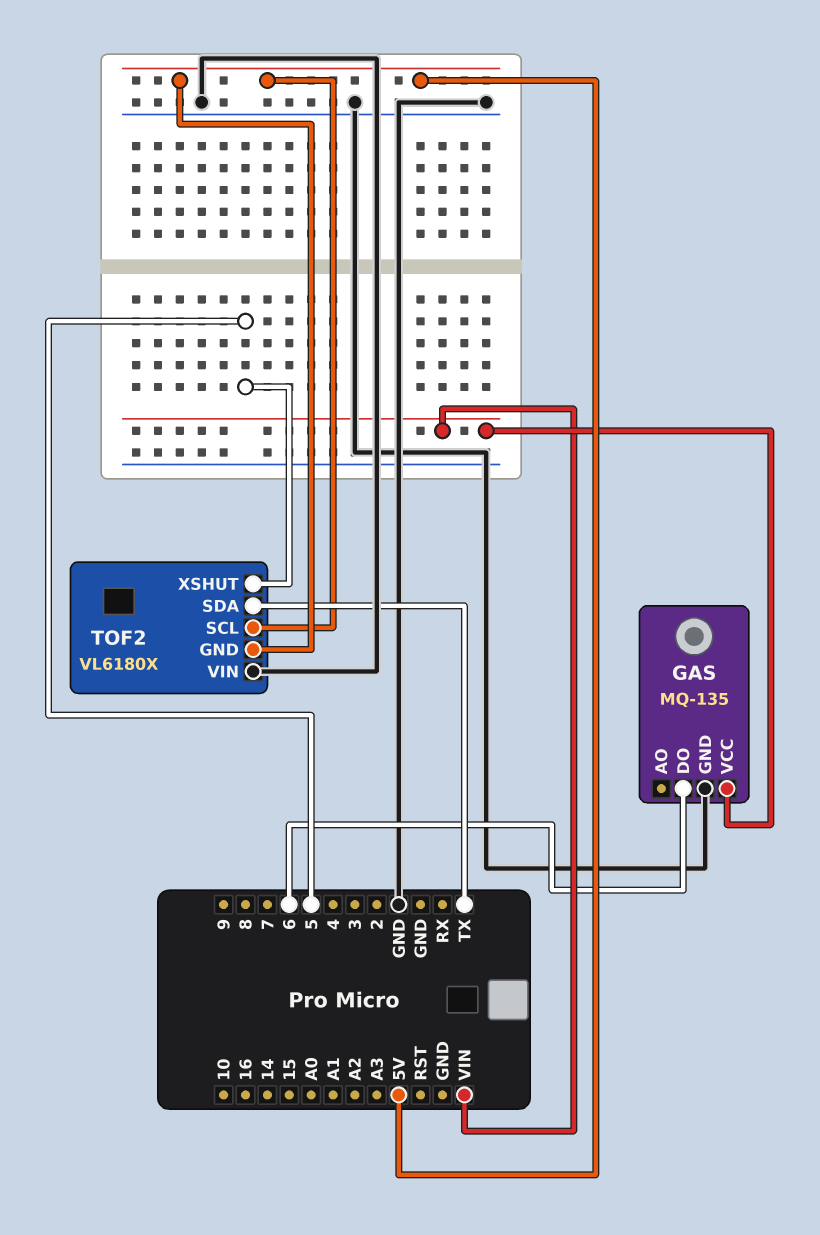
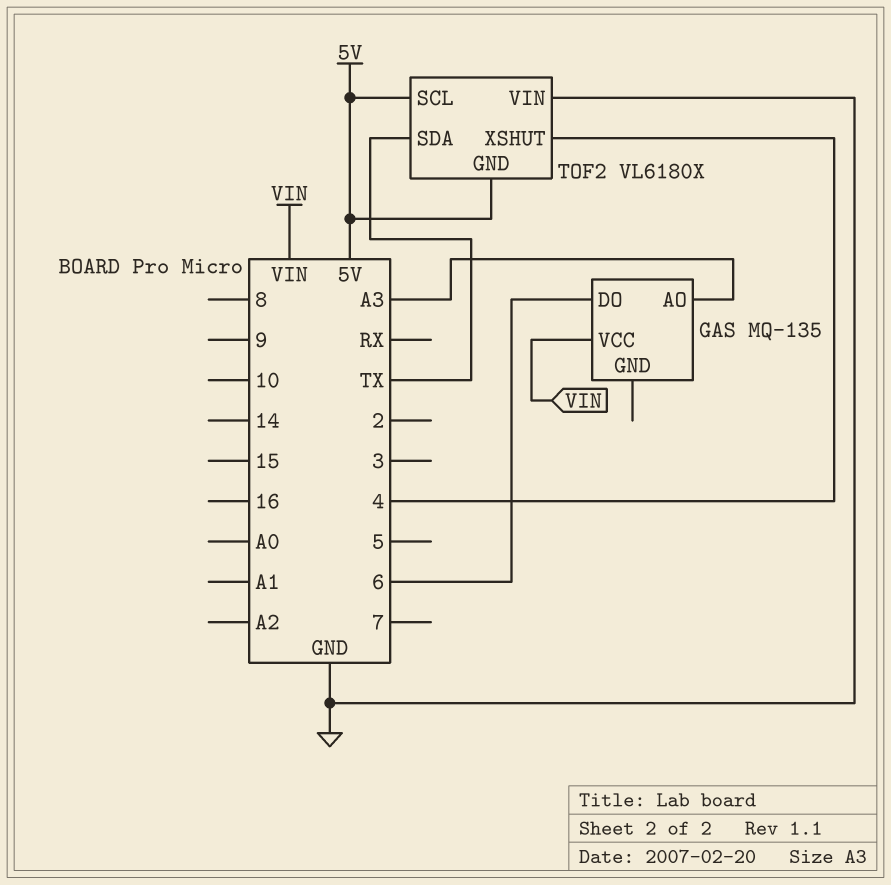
GAS pin AO: none -> A3
GAS pin GND: GND -> none
TOF2 pin XSHUT: 5 -> 4

